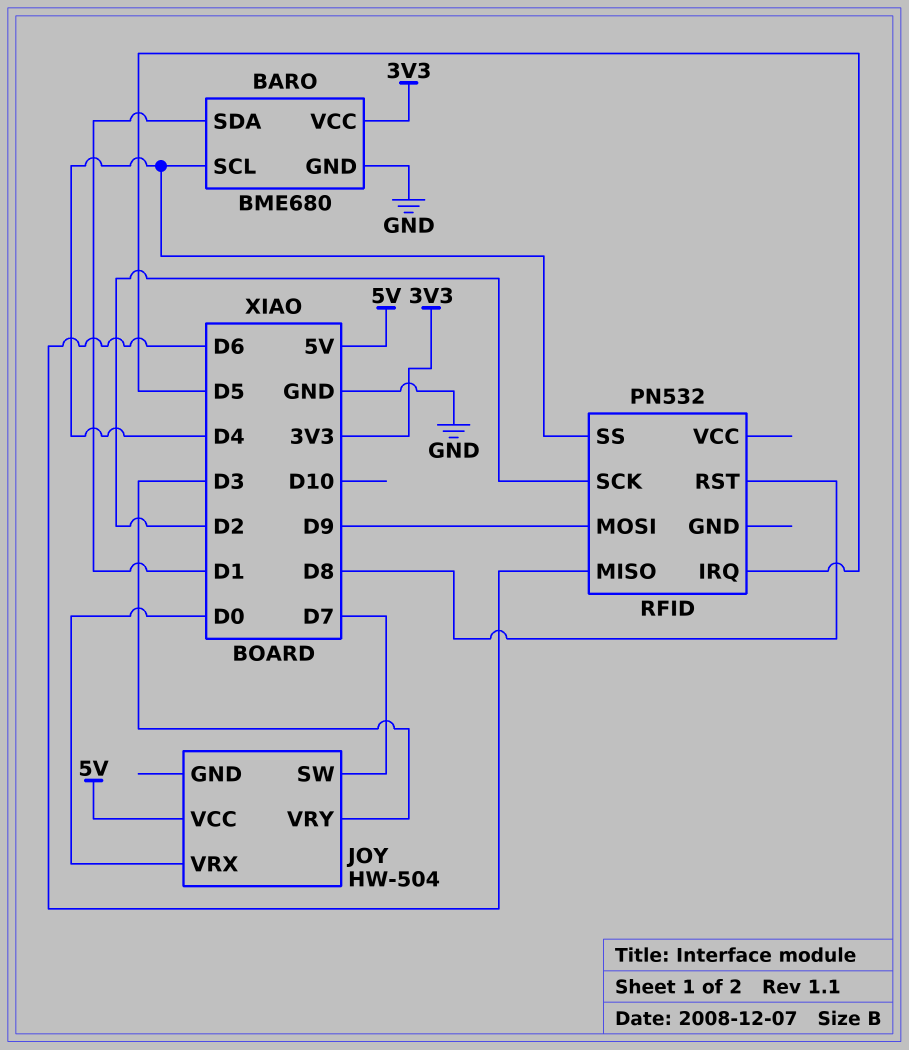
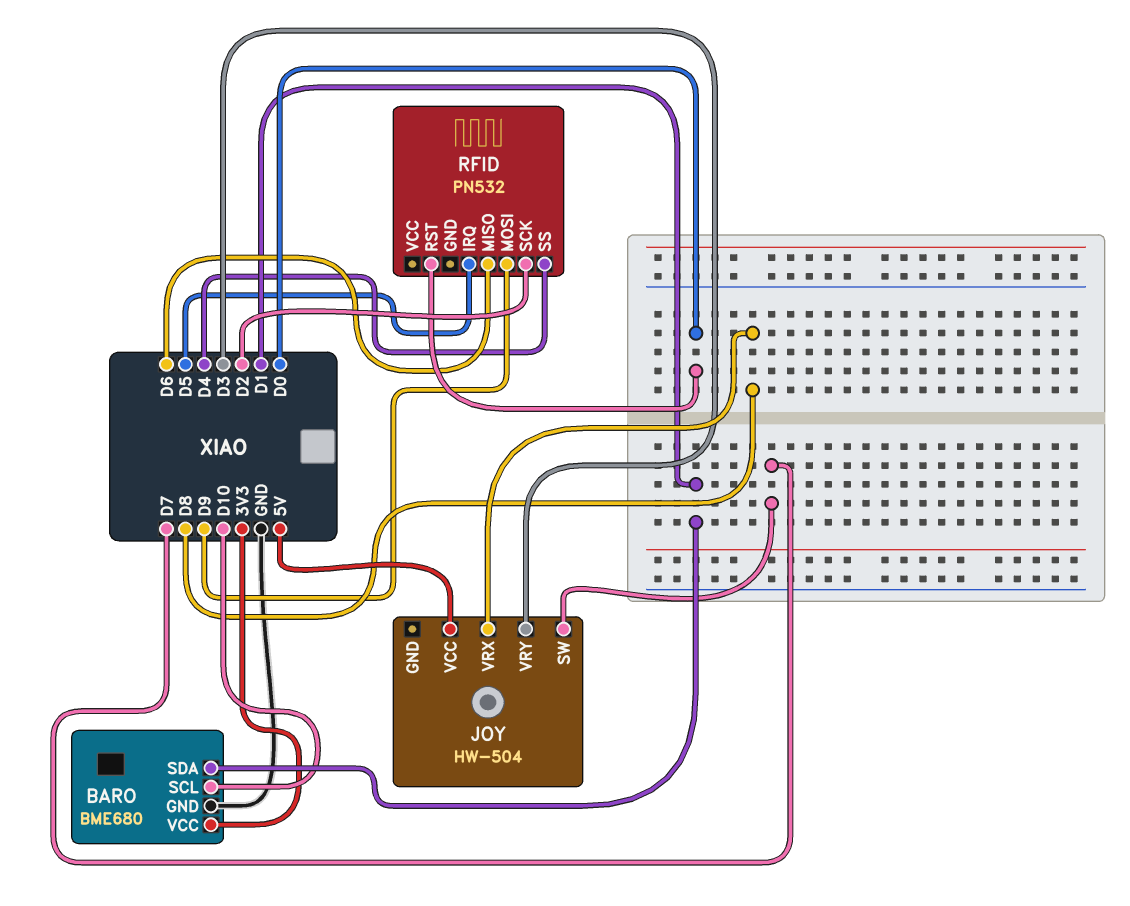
BARO pin SCL: D4 -> D10
JOY pin VRX: D0 -> D8
RFID pin RST: D8 -> D0

